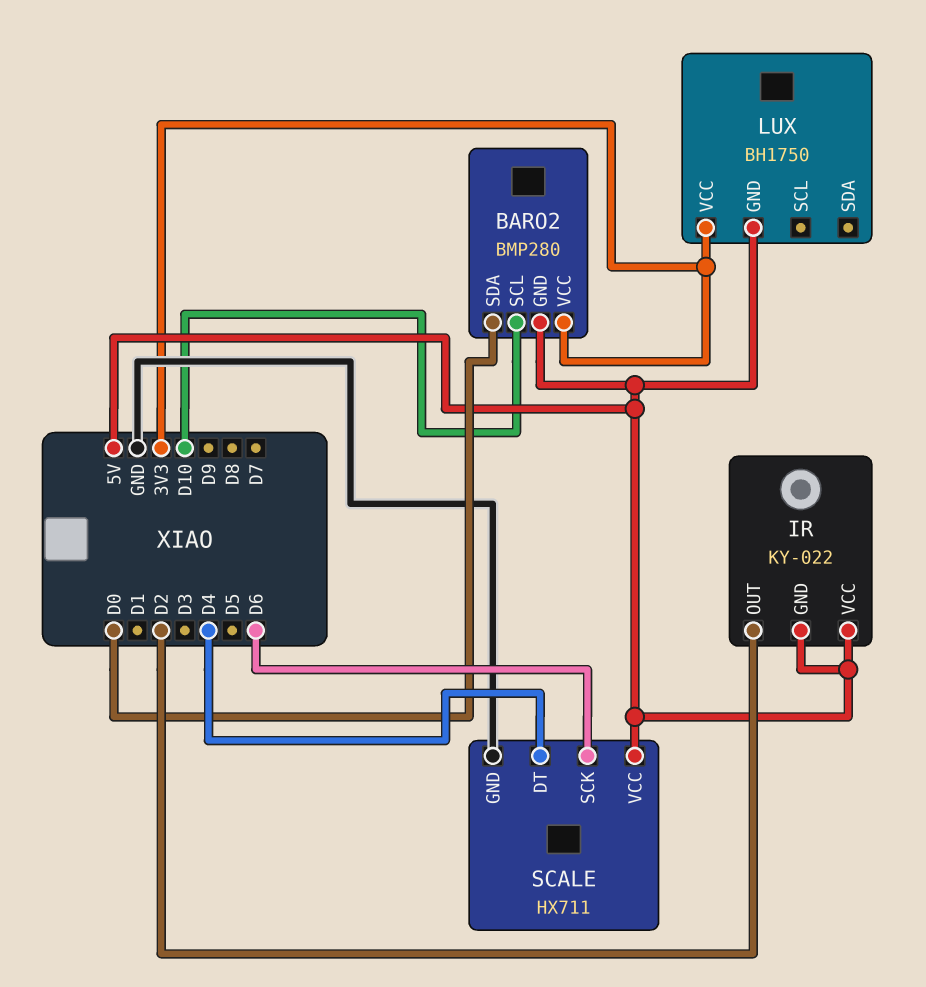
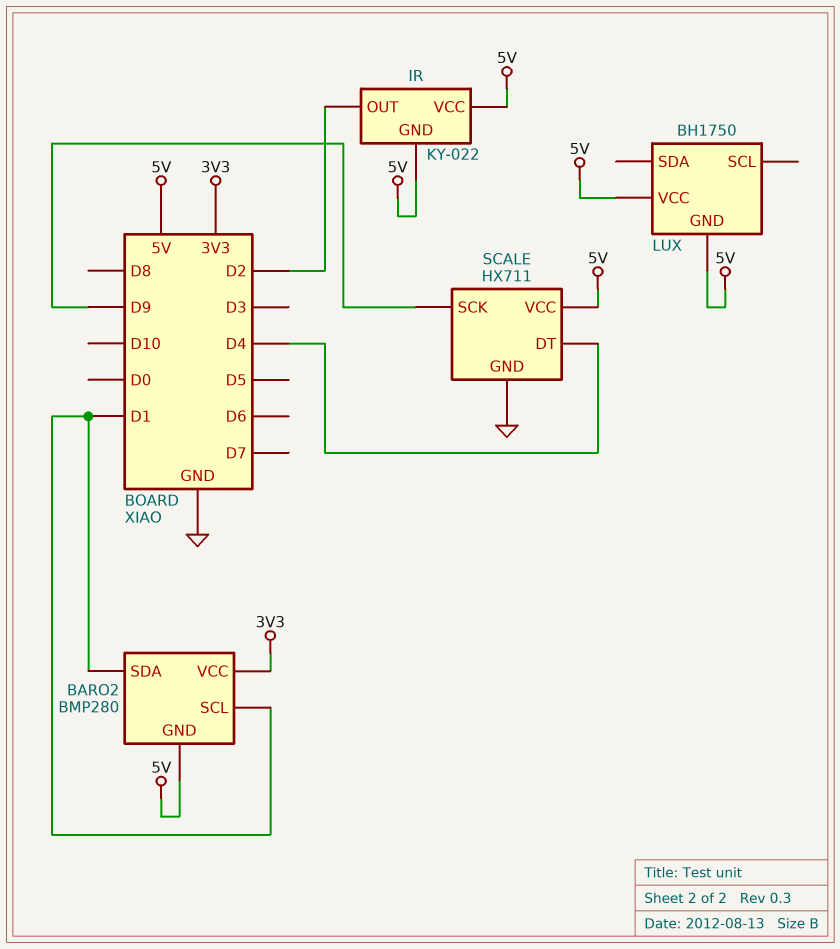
BARO2 pin SCL: D10 -> D1
BARO2 pin SDA: D0 -> D1
LUX pin VCC: 3V3 -> 5V
SCALE pin SCK: D6 -> D9

